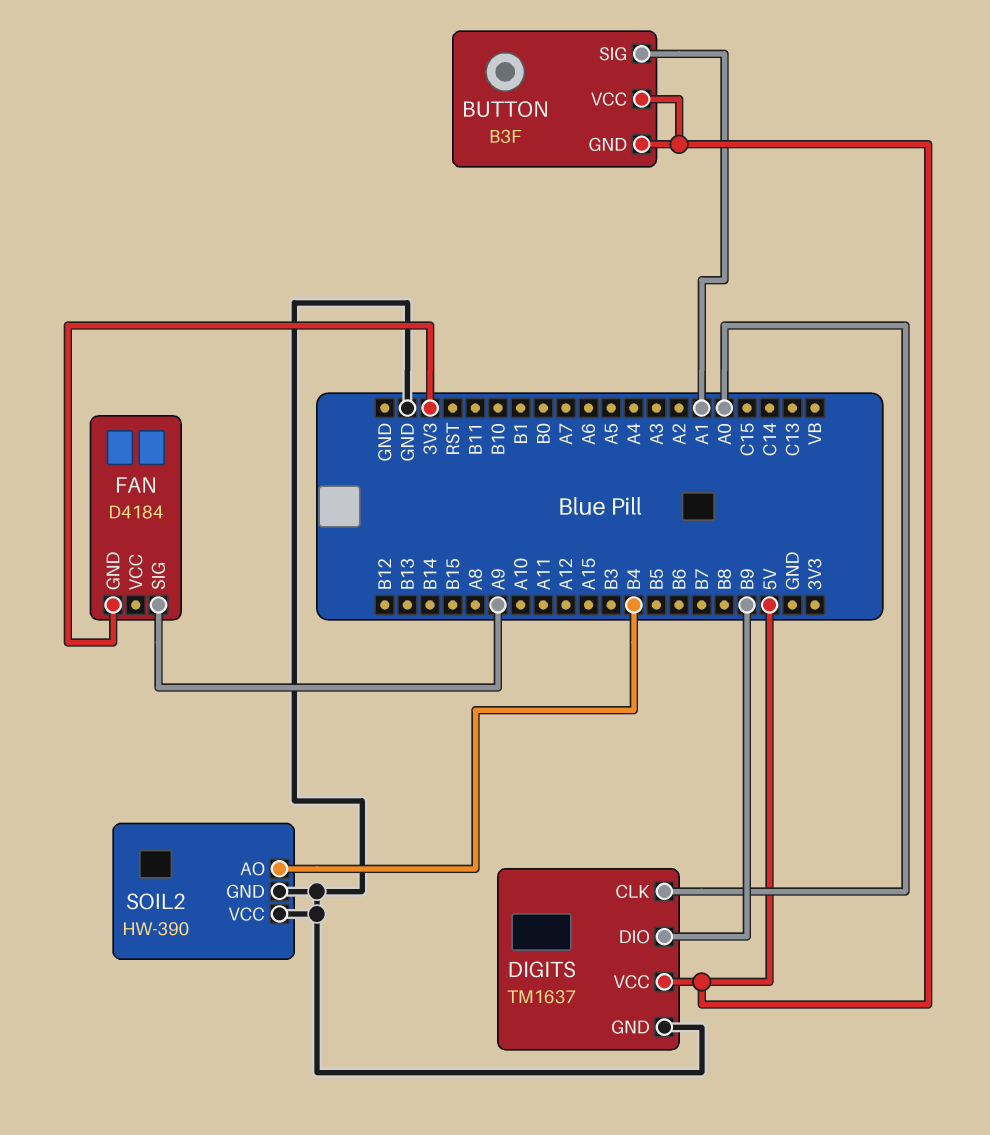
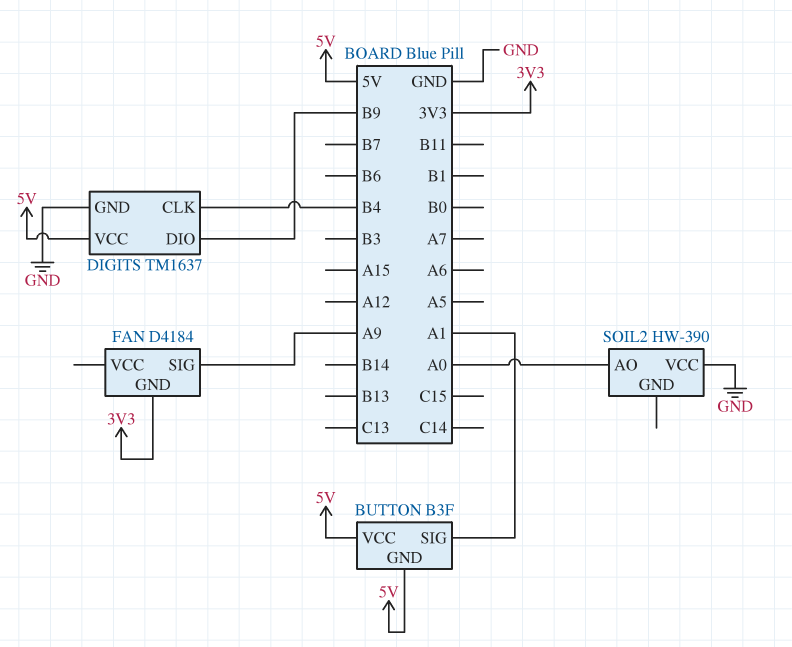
DIGITS pin CLK: A0 -> B4
SOIL2 pin AO: B4 -> A0
SOIL2 pin GND: GND -> none

